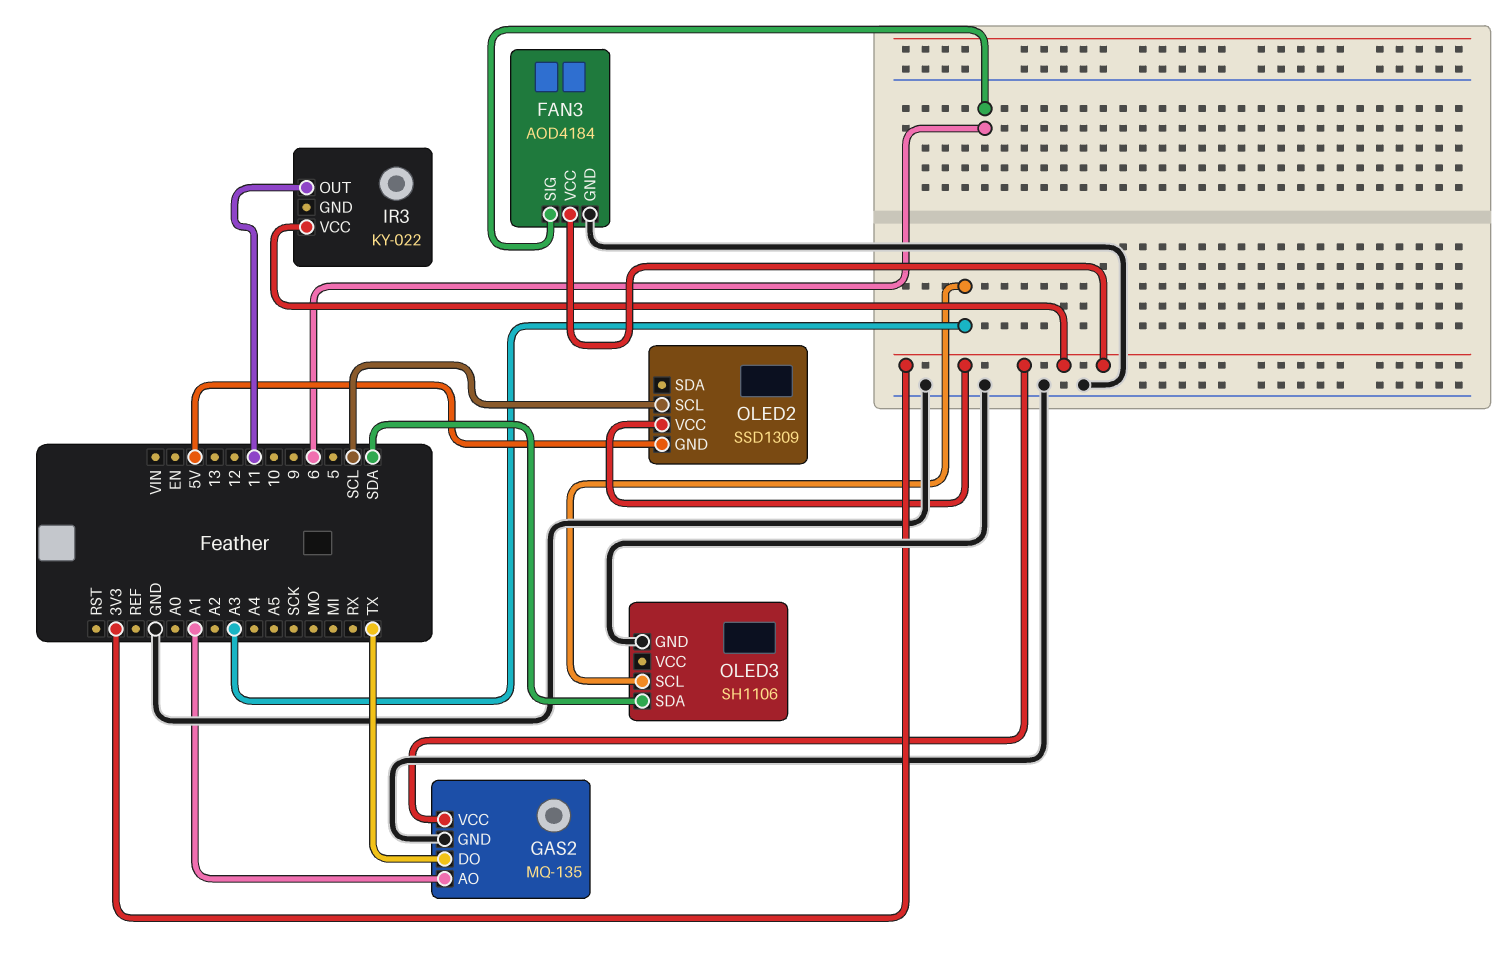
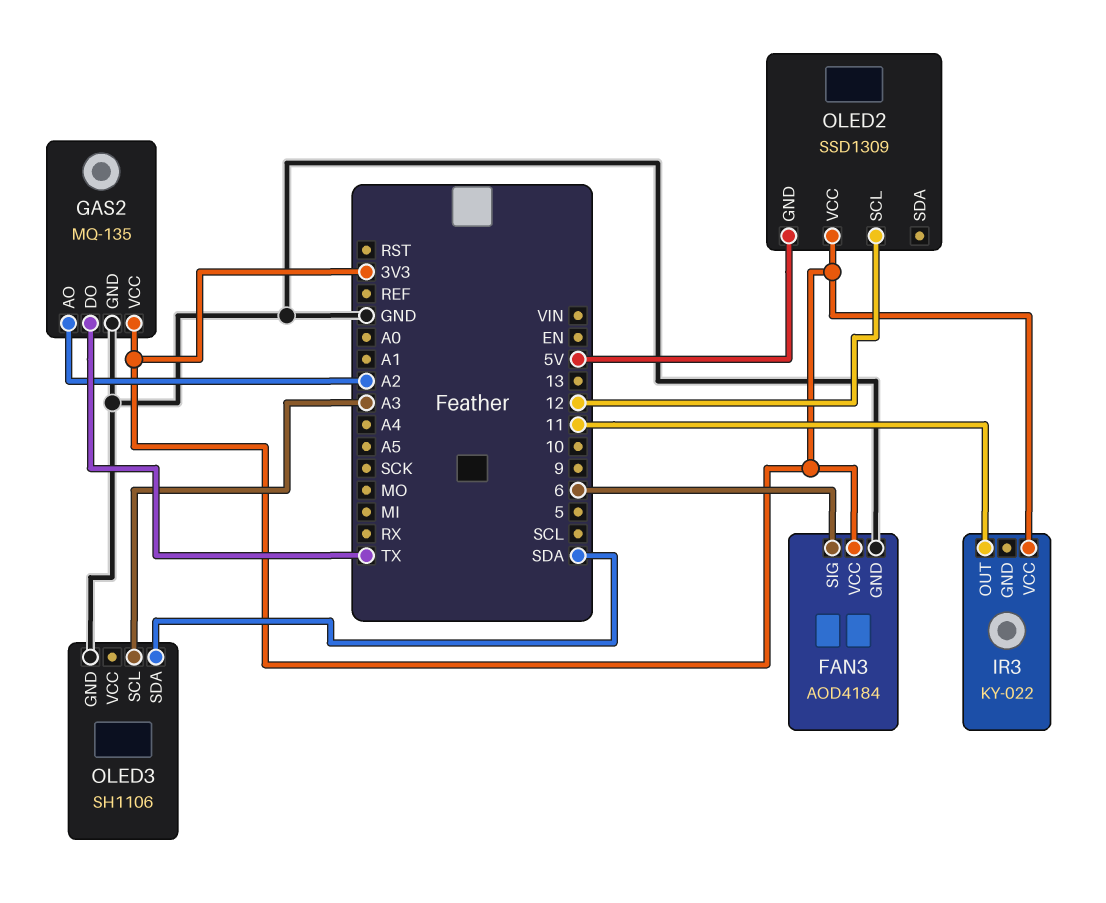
GAS2 pin AO: A1 -> A2
OLED2 pin SCL: SCL -> 12

